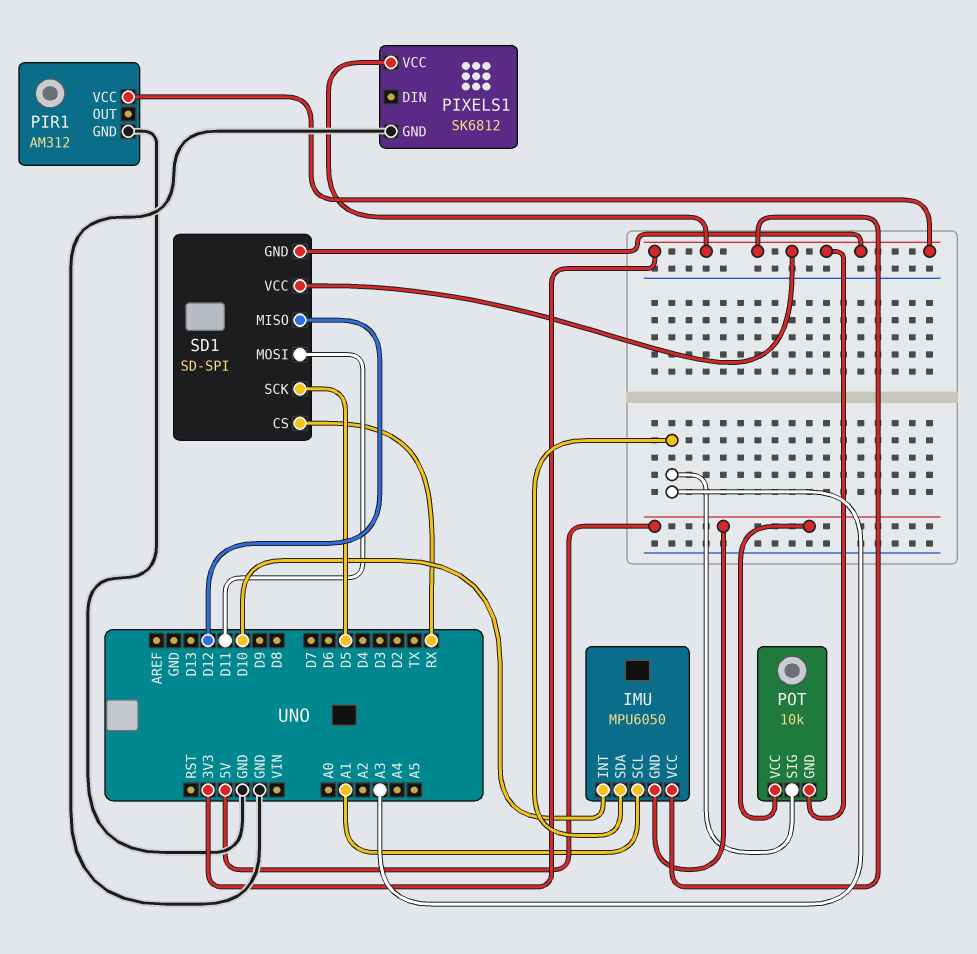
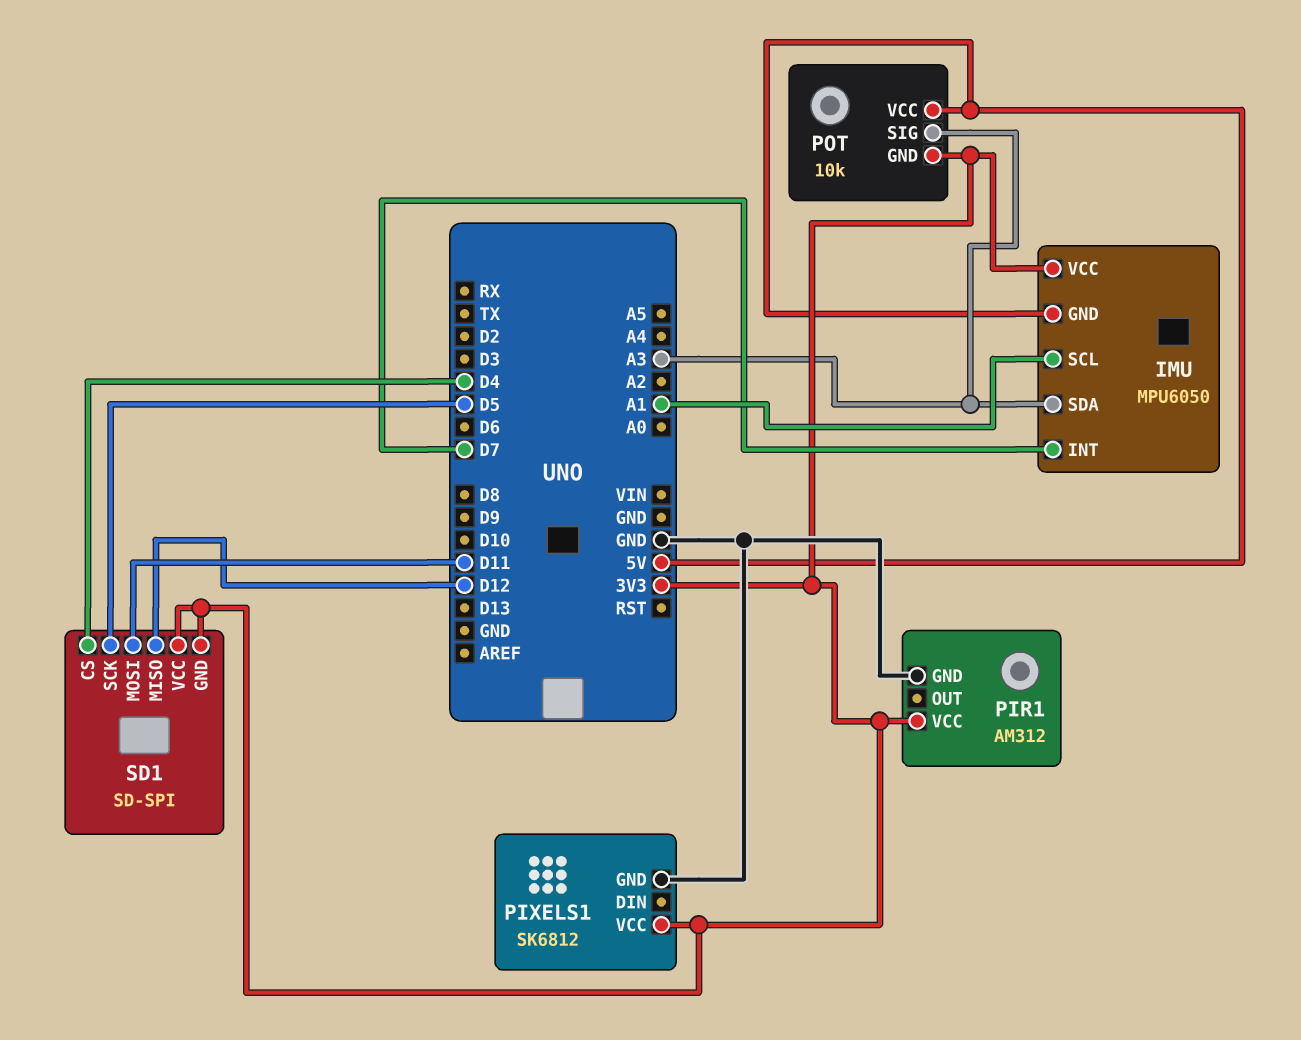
IMU pin INT: D10 -> D7
SD1 pin CS: RX -> D4

